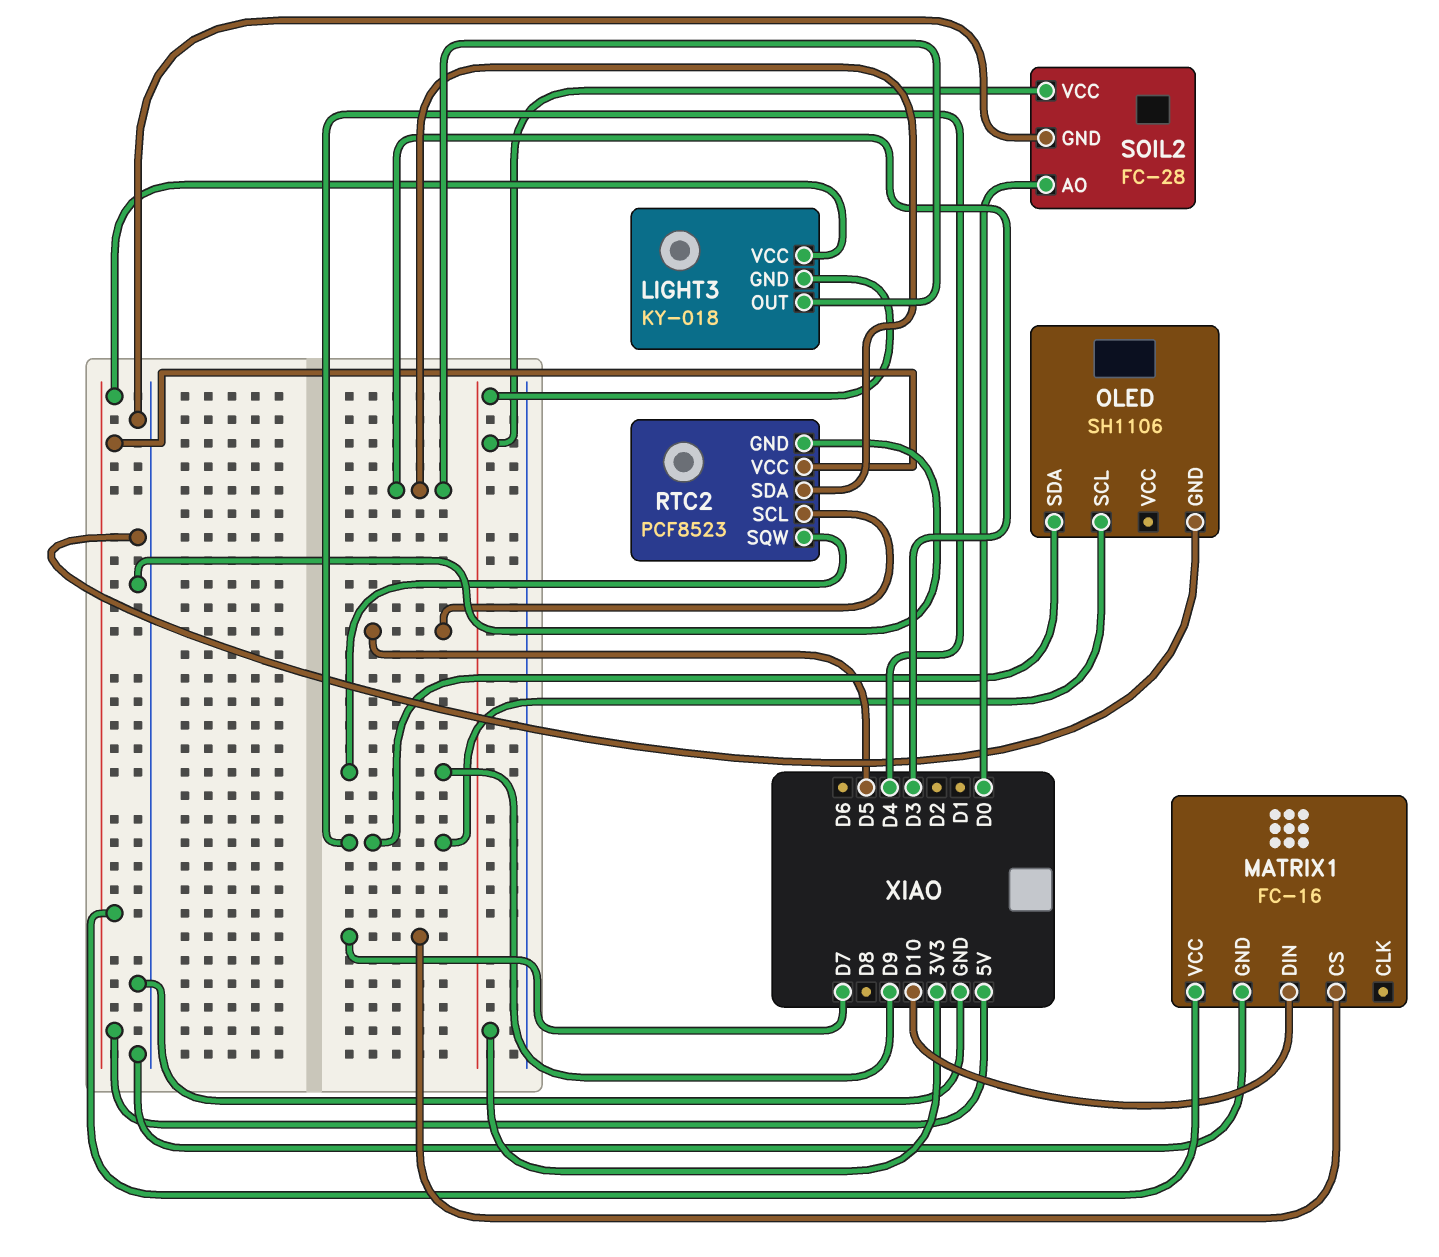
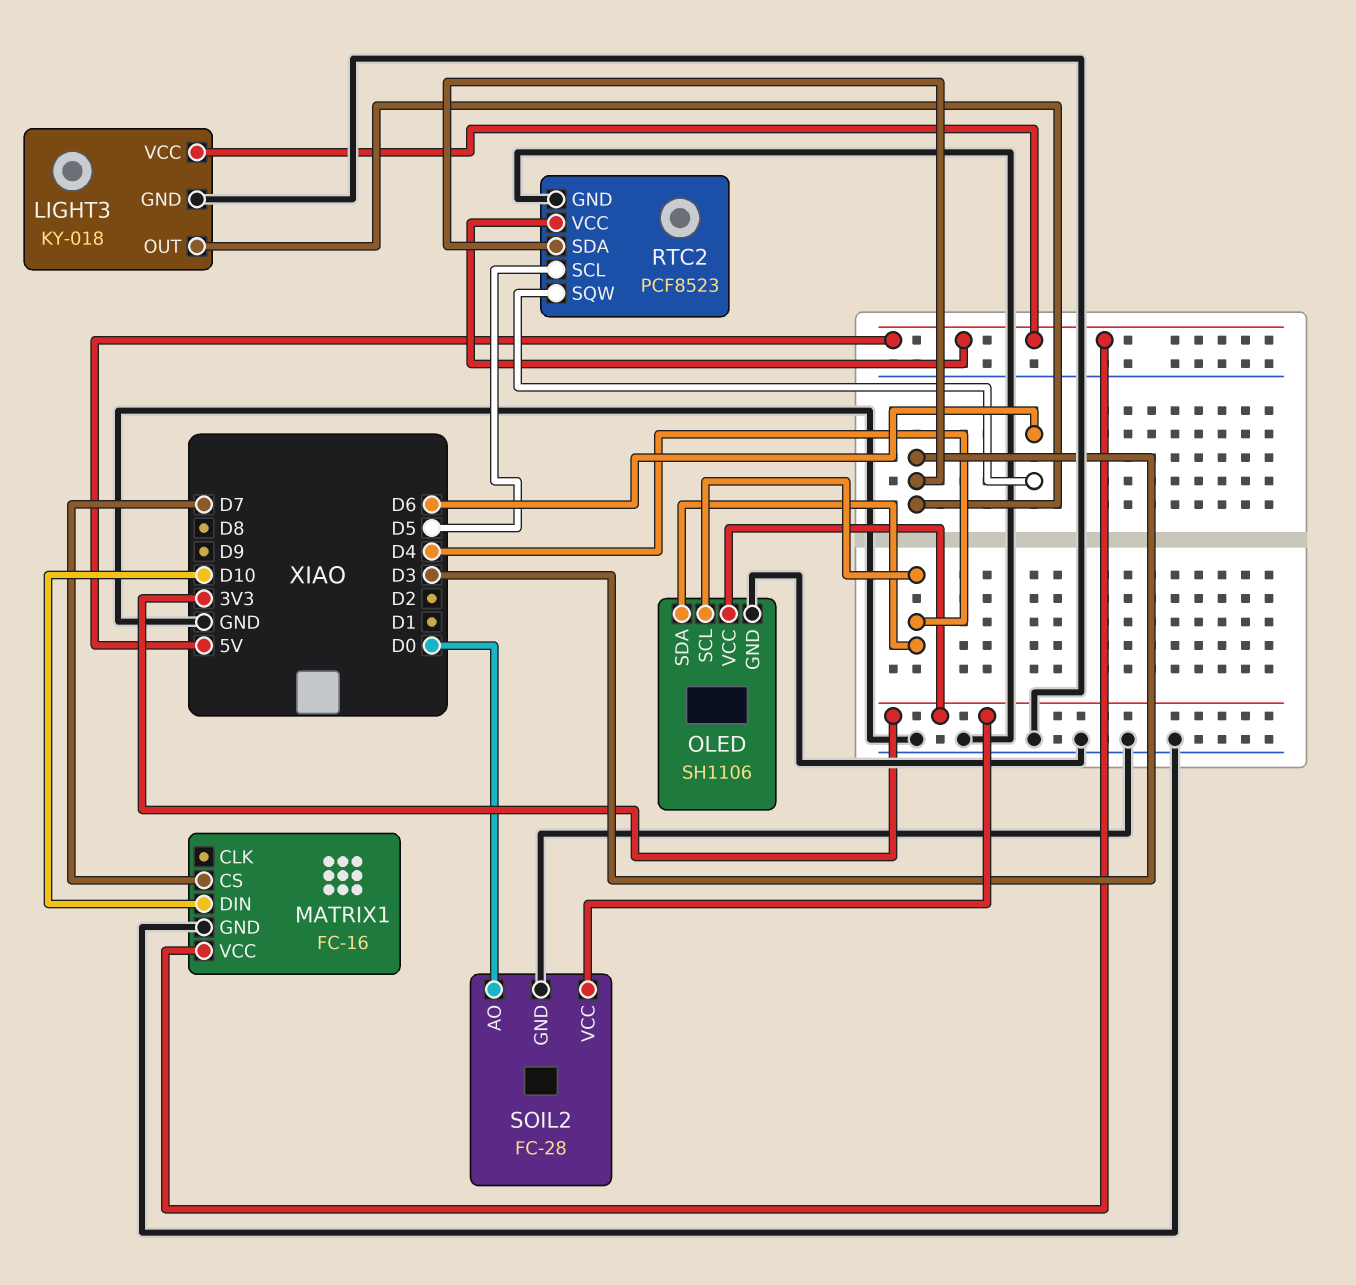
LIGHT3 pin GND: 3V3 -> GND
OLED pin VCC: none -> 3V3
RTC2 pin SQW: D9 -> D6

